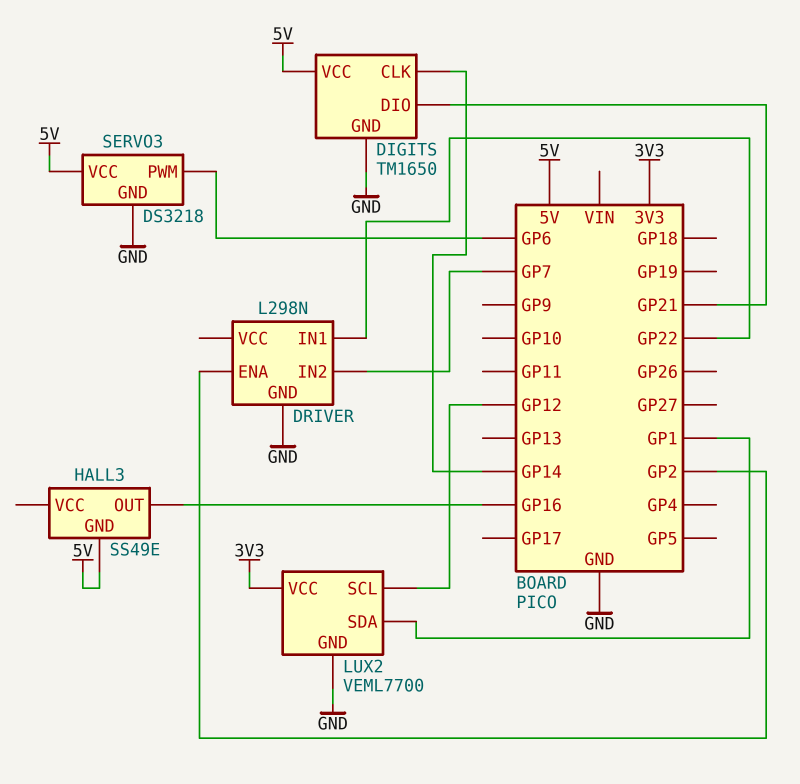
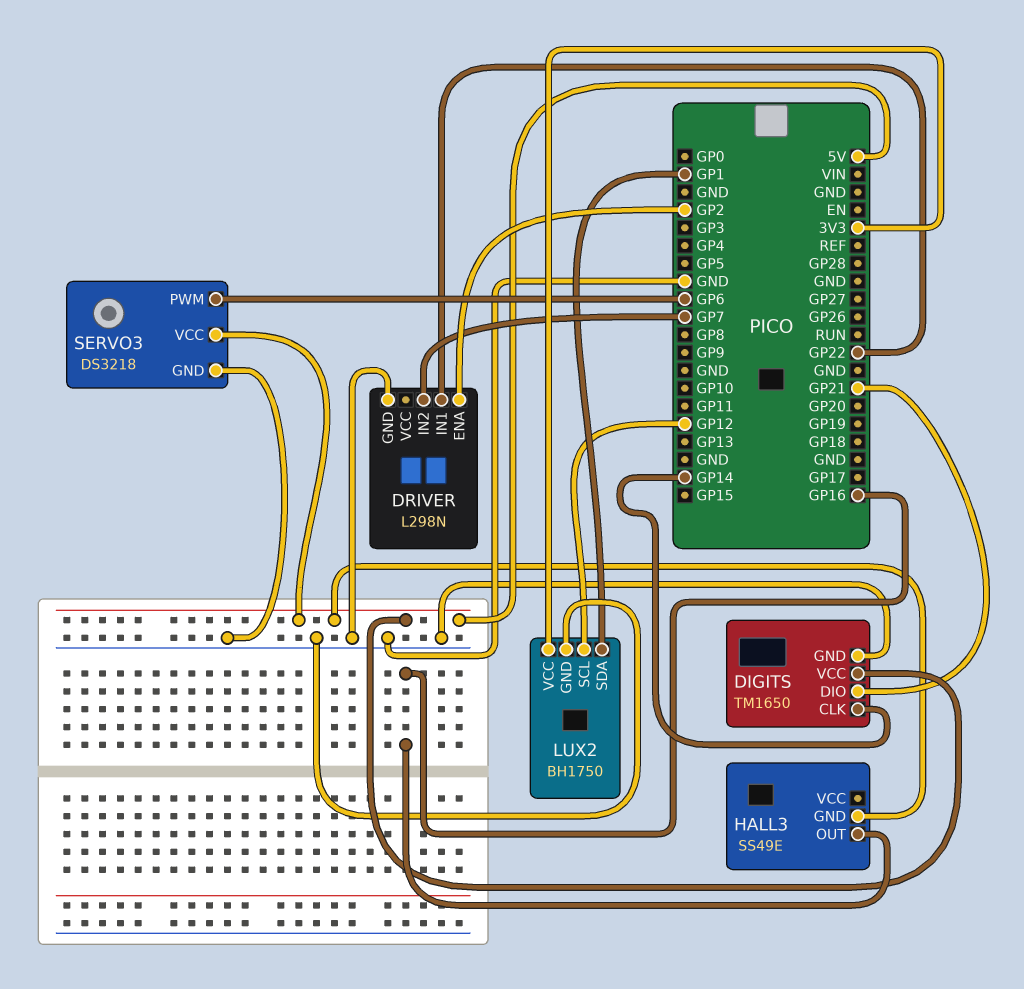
LUX2: VEML7700 -> BH1750

